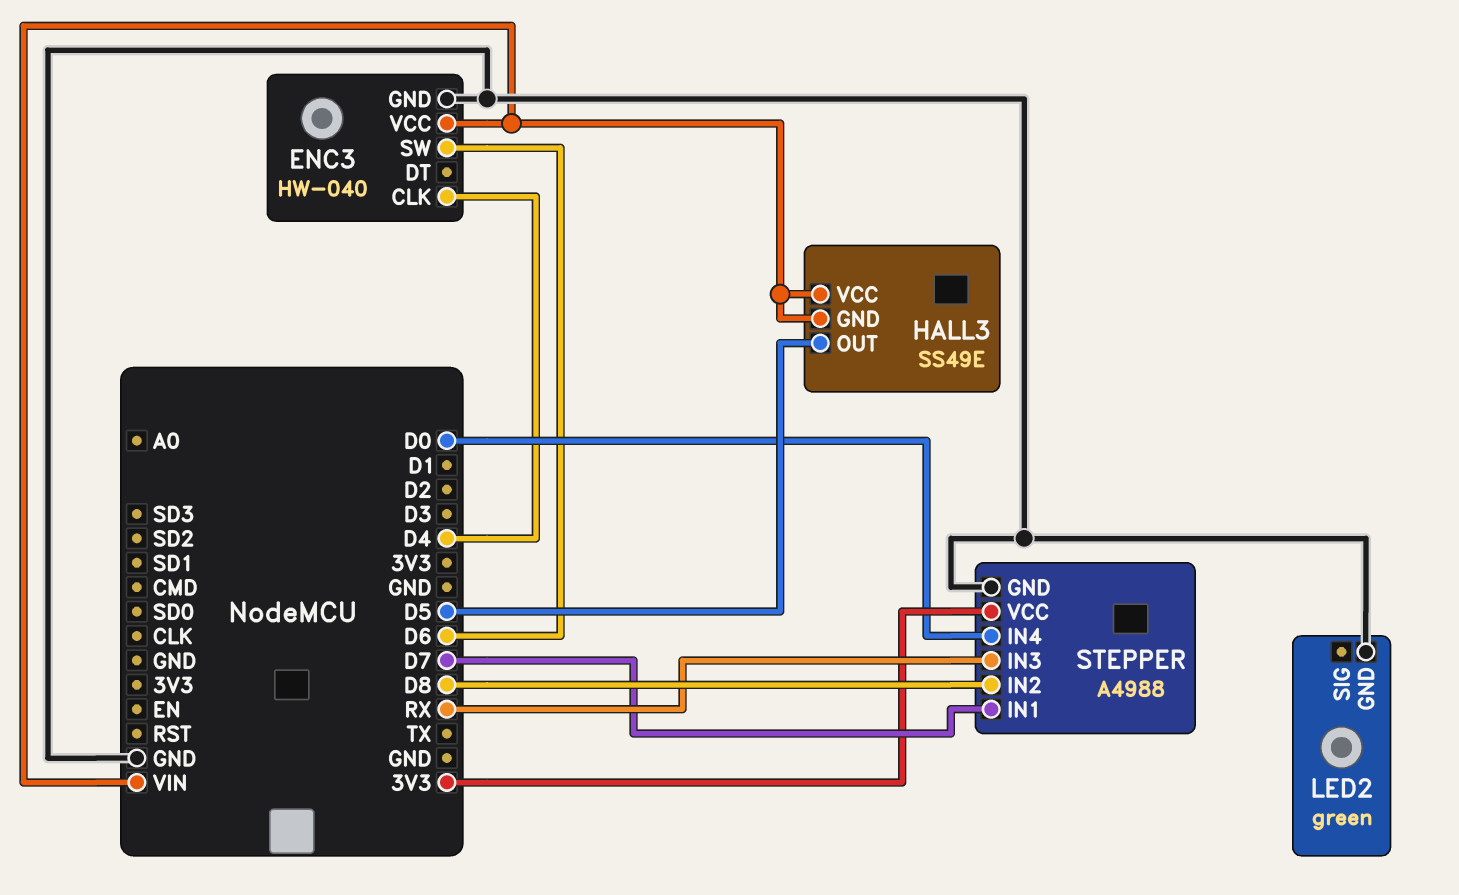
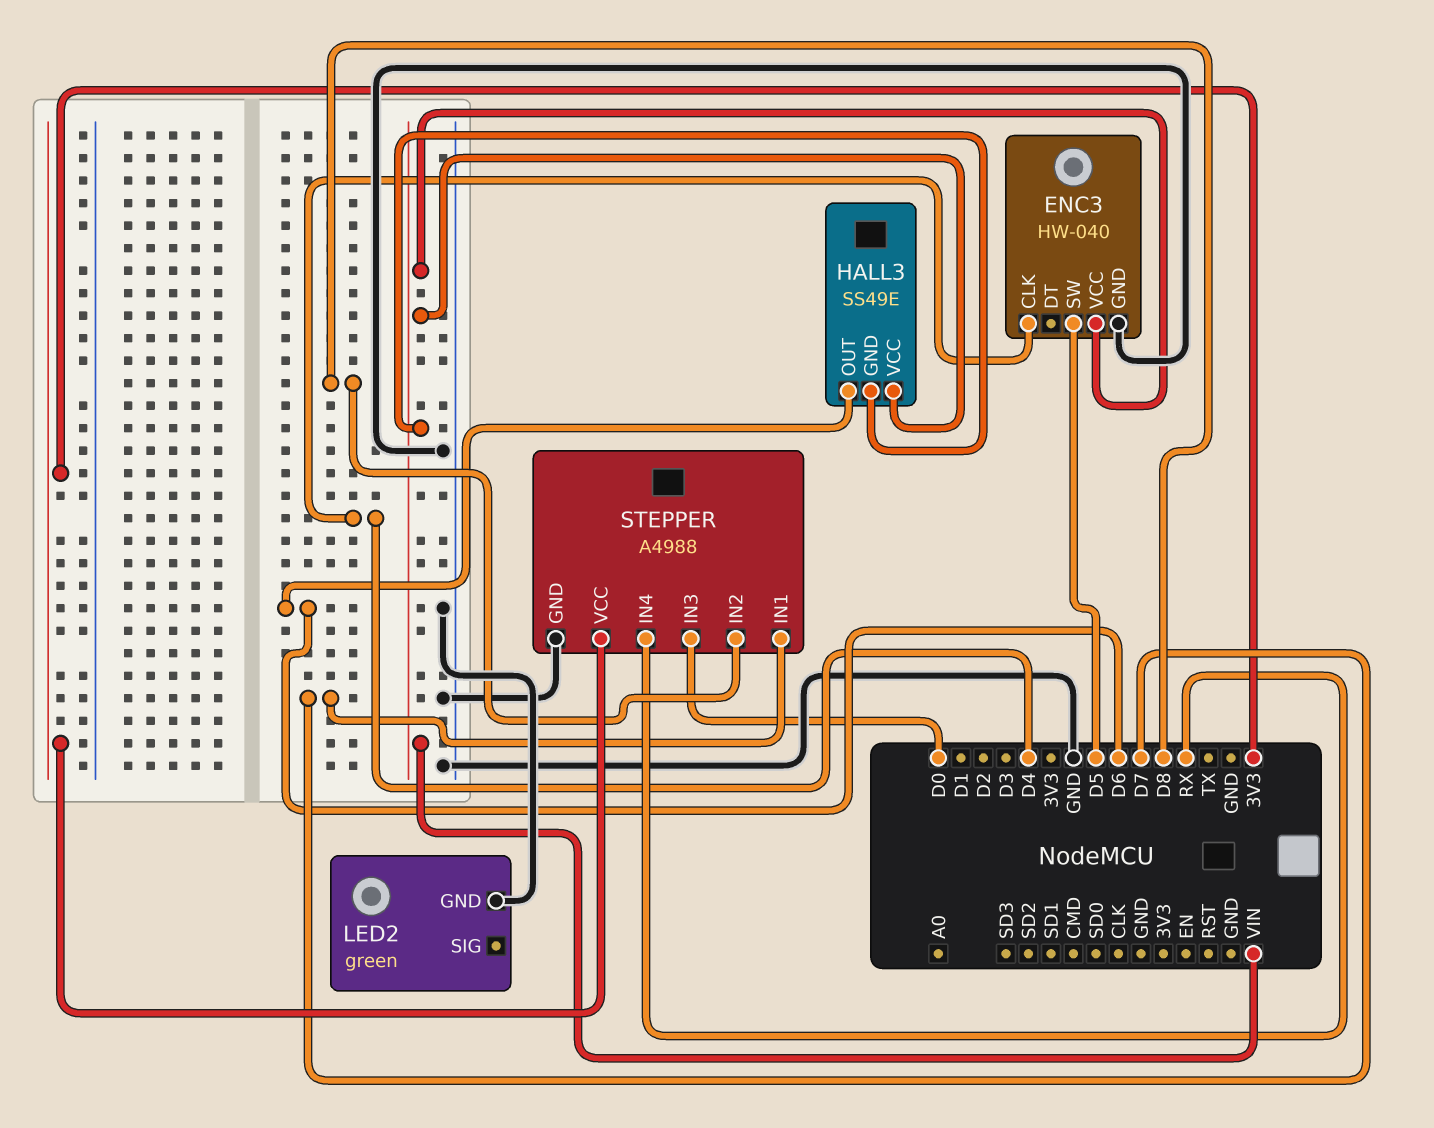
ENC3 pin SW: D6 -> D5
HALL3 pin OUT: D5 -> D6
STEPPER pin IN3: RX -> D0
STEPPER pin IN4: D0 -> RX

